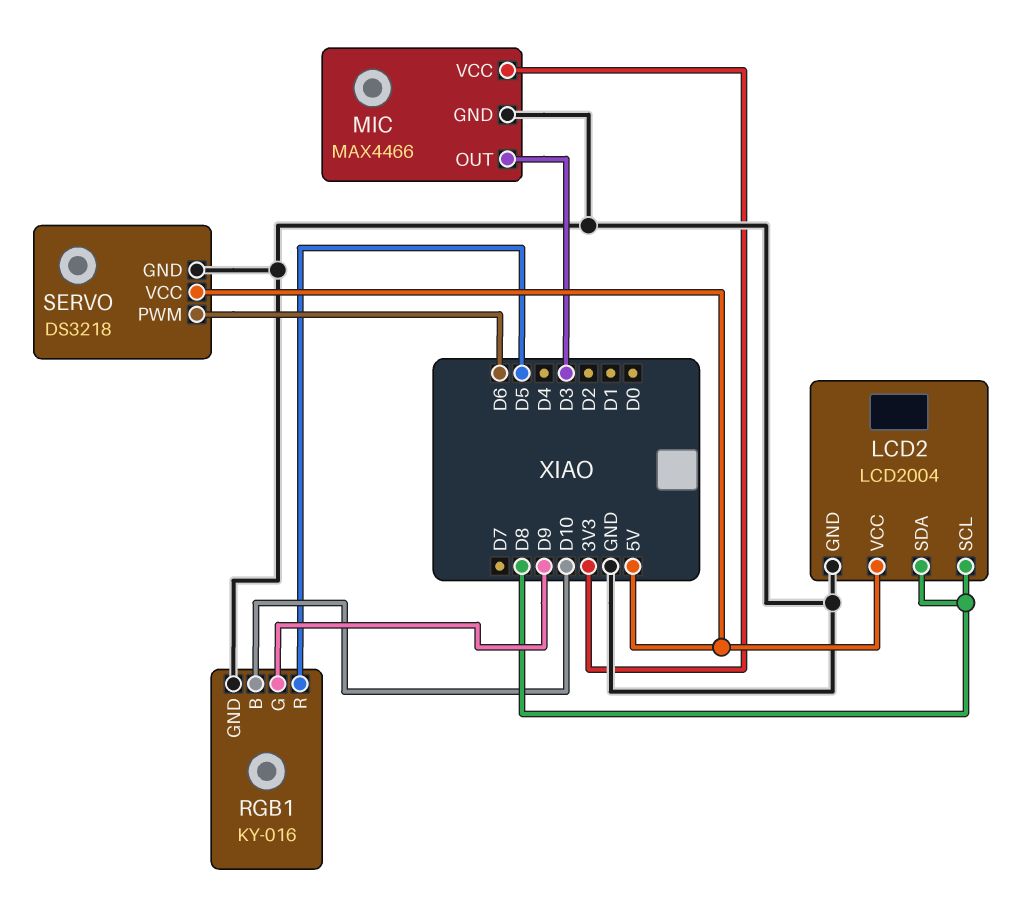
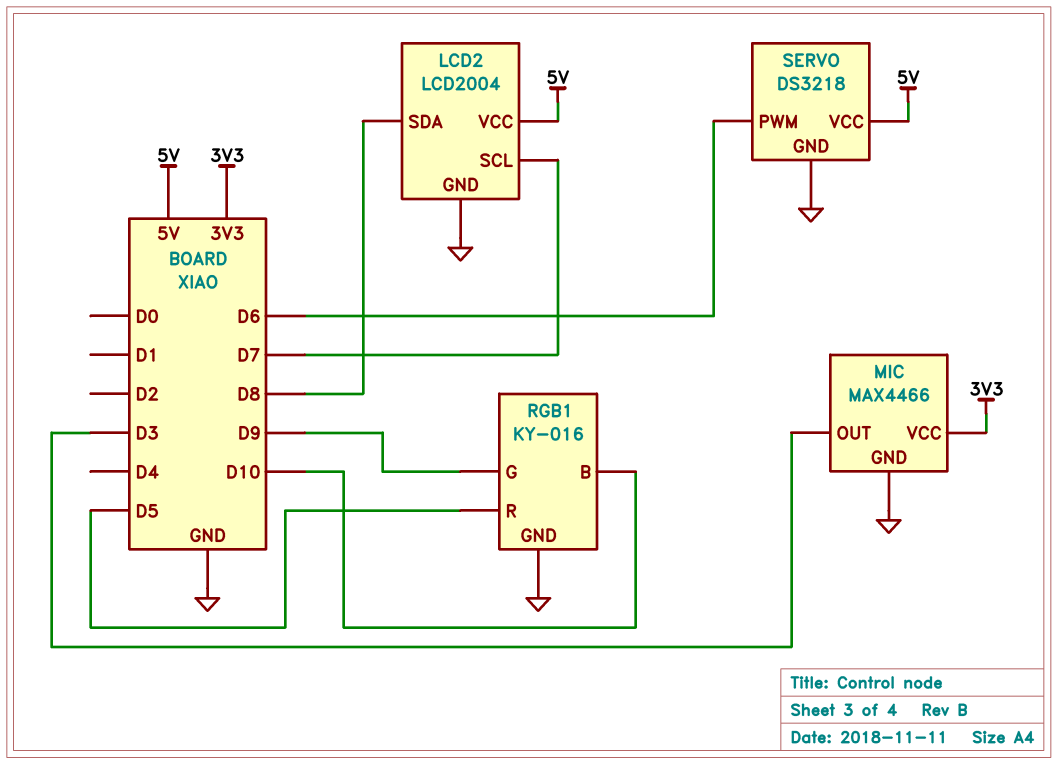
LCD2 pin SCL: D8 -> D7

